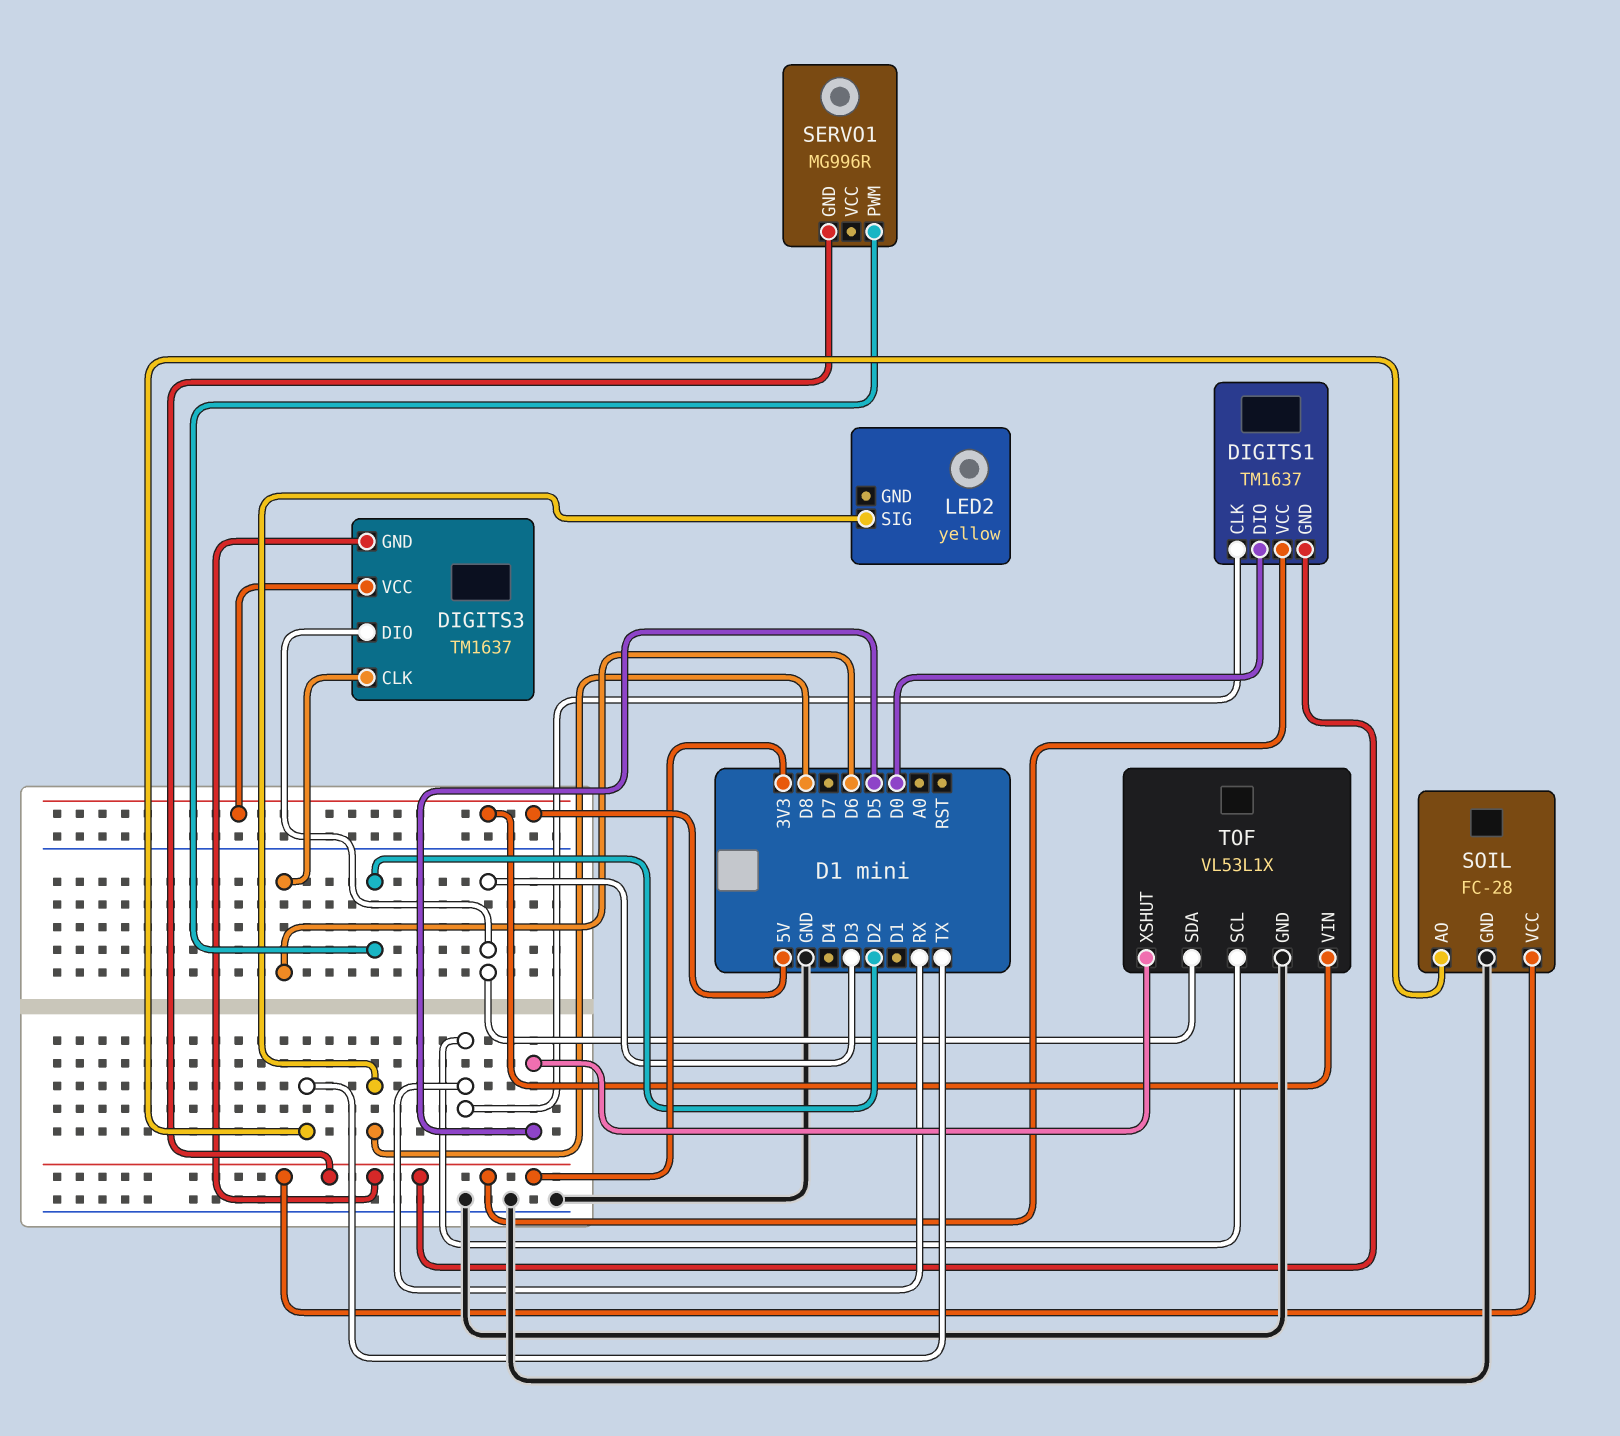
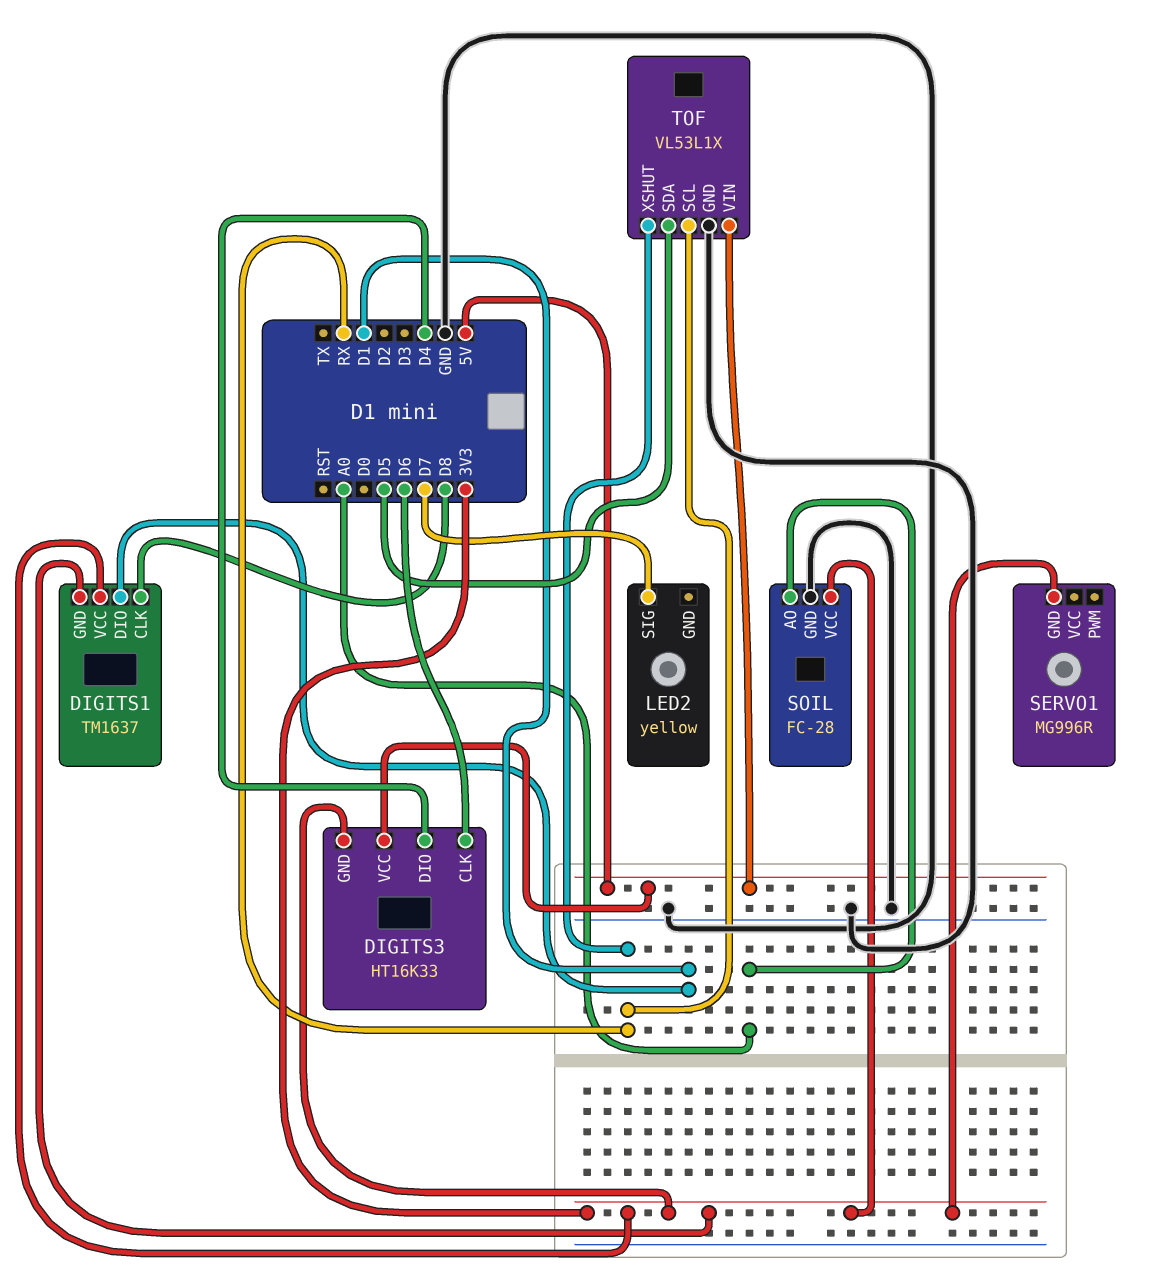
DIGITS1 pin CLK: RX -> D8
DIGITS1 pin DIO: D0 -> D1
DIGITS3: TM1637 -> HT16K33
DIGITS3 pin DIO: D3 -> D4
LED2 pin SIG: D8 -> D7
SERVO1 pin PWM: D2 -> none
SOIL pin AO: TX -> A0
TOF pin SDA: D3 -> D5
TOF pin XSHUT: D5 -> RX

